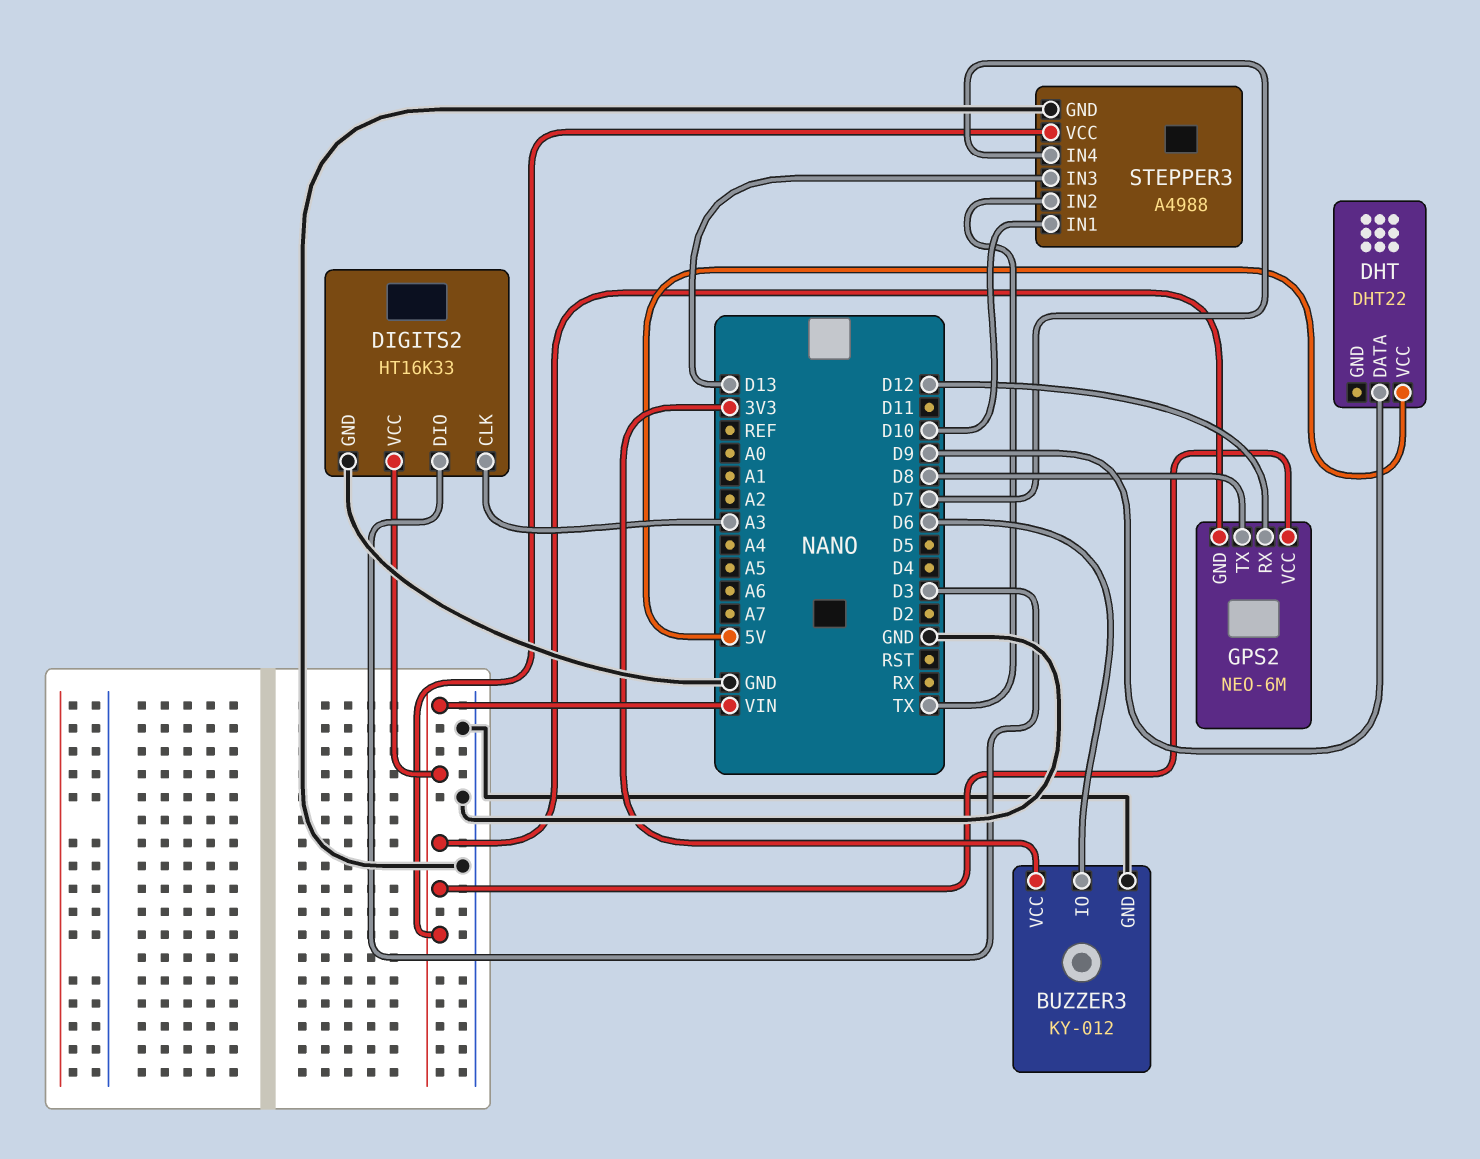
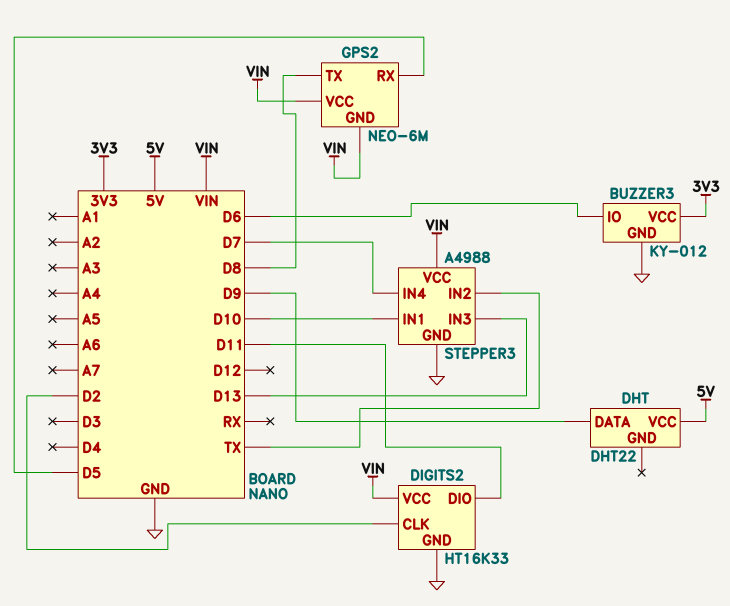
DIGITS2 pin CLK: A3 -> D2
DIGITS2 pin DIO: D3 -> D11
GPS2 pin RX: D12 -> D5

